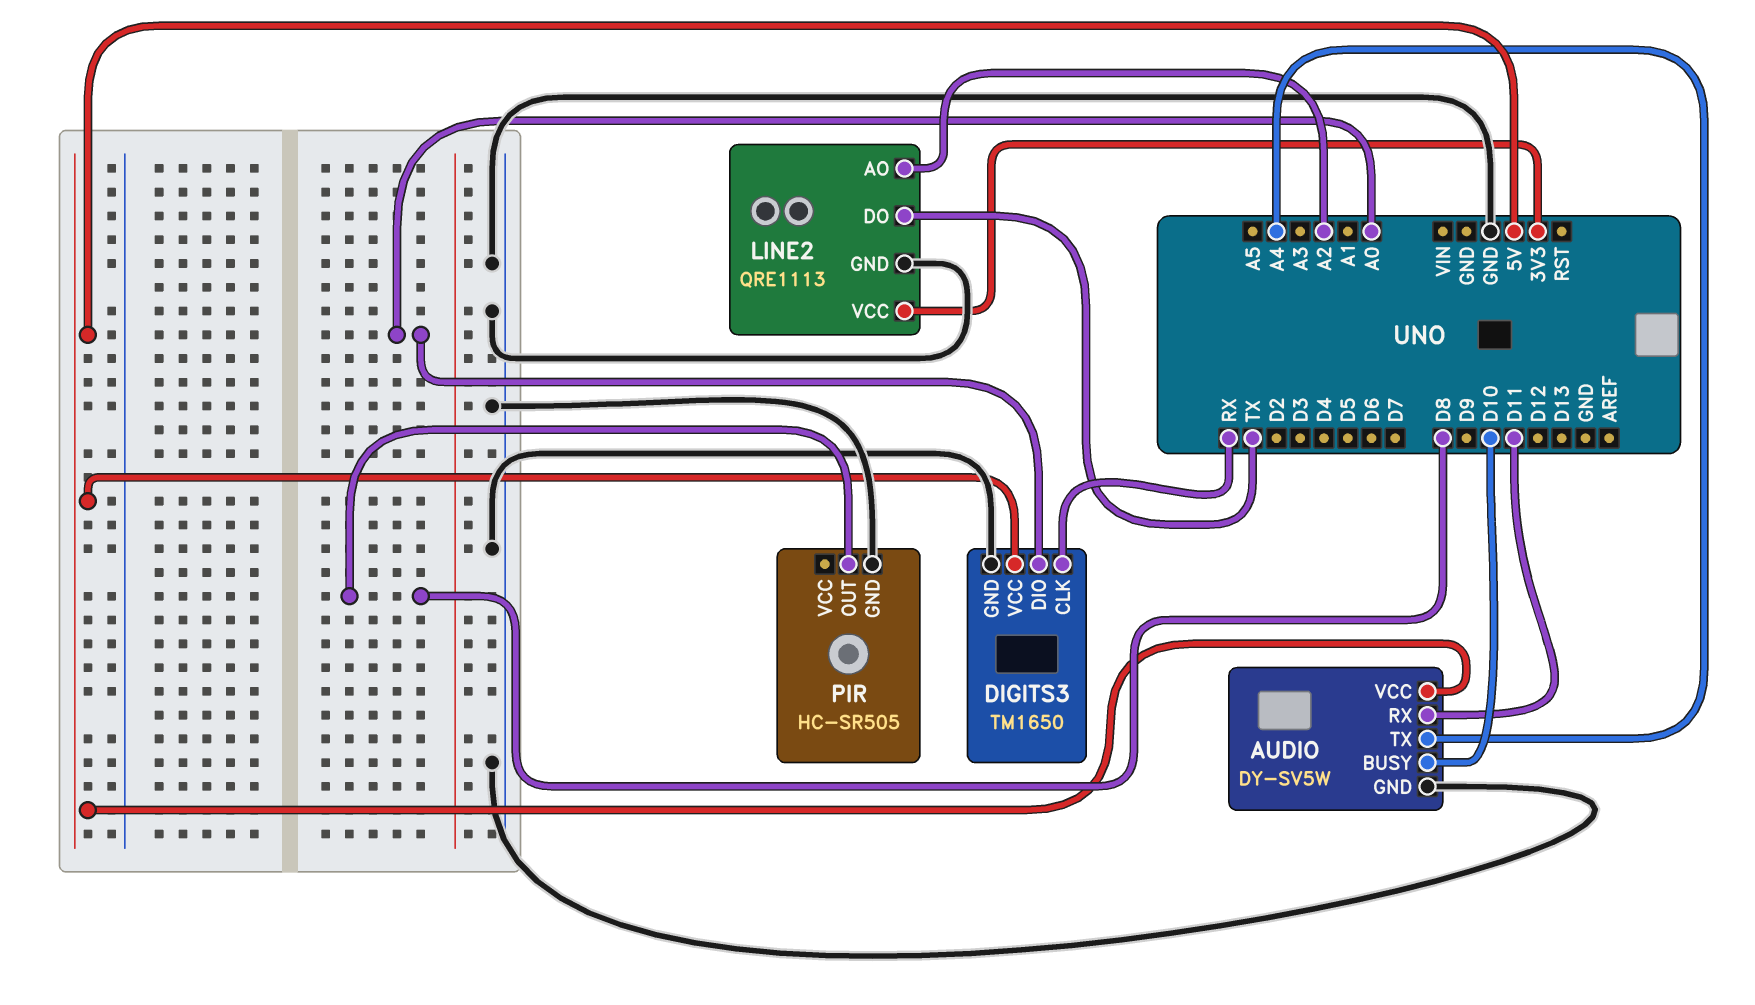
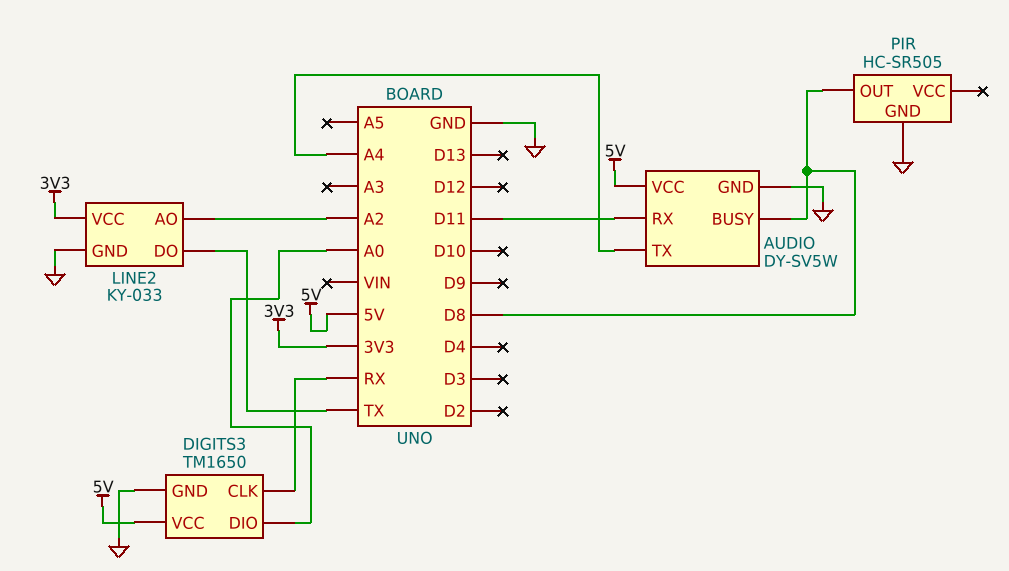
AUDIO pin BUSY: D10 -> D8
LINE2: QRE1113 -> KY-033

